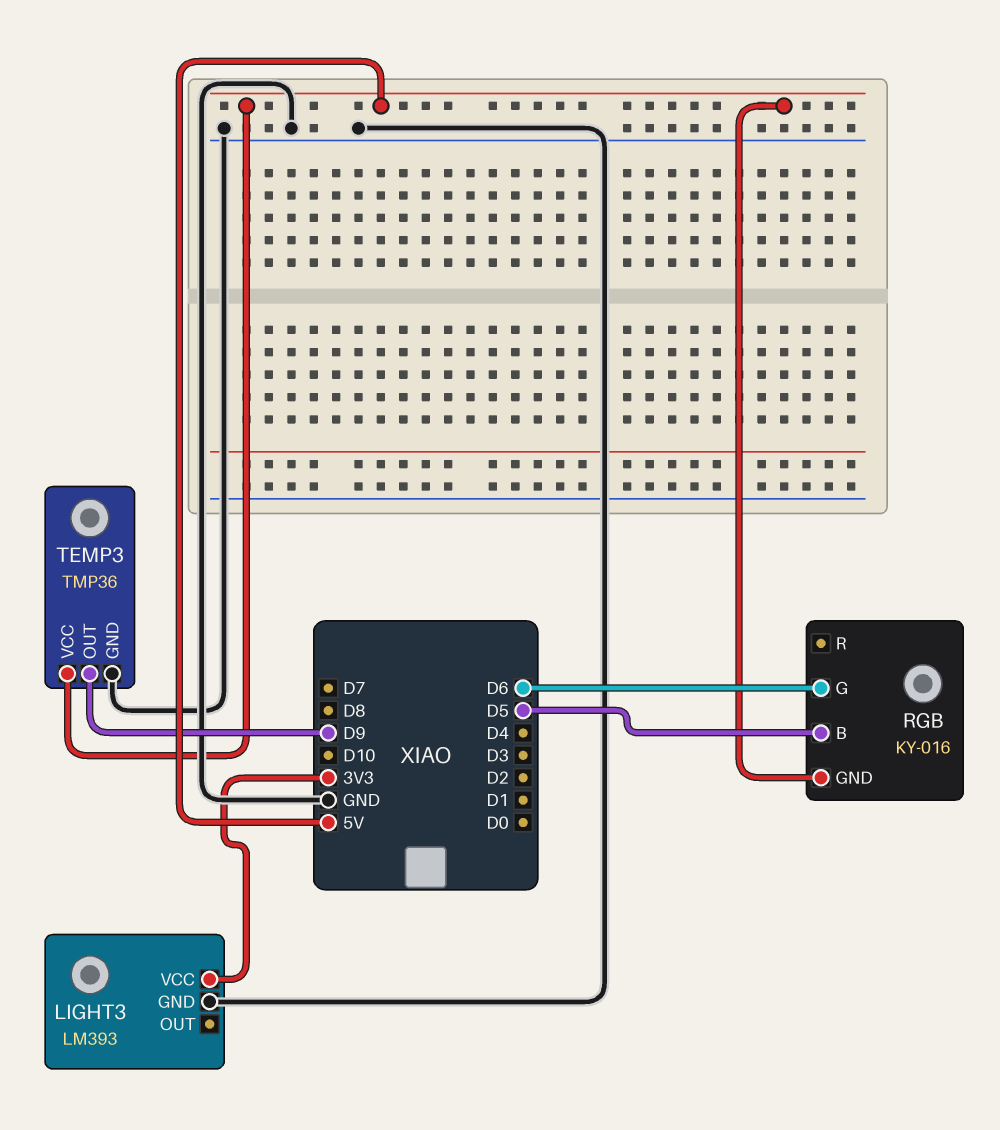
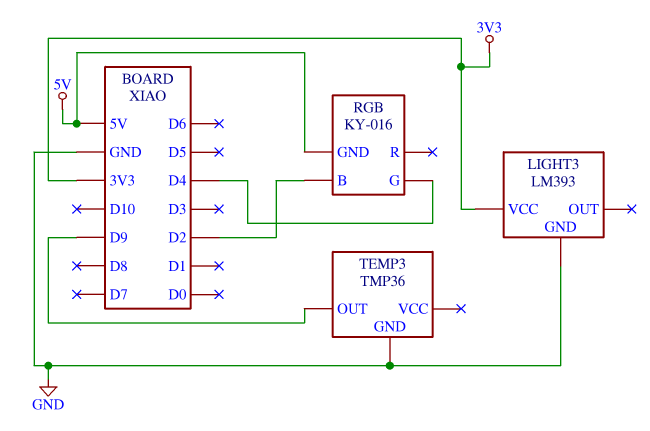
RGB pin B: D5 -> D2
RGB pin G: D6 -> D4
TEMP3 pin VCC: 5V -> none

